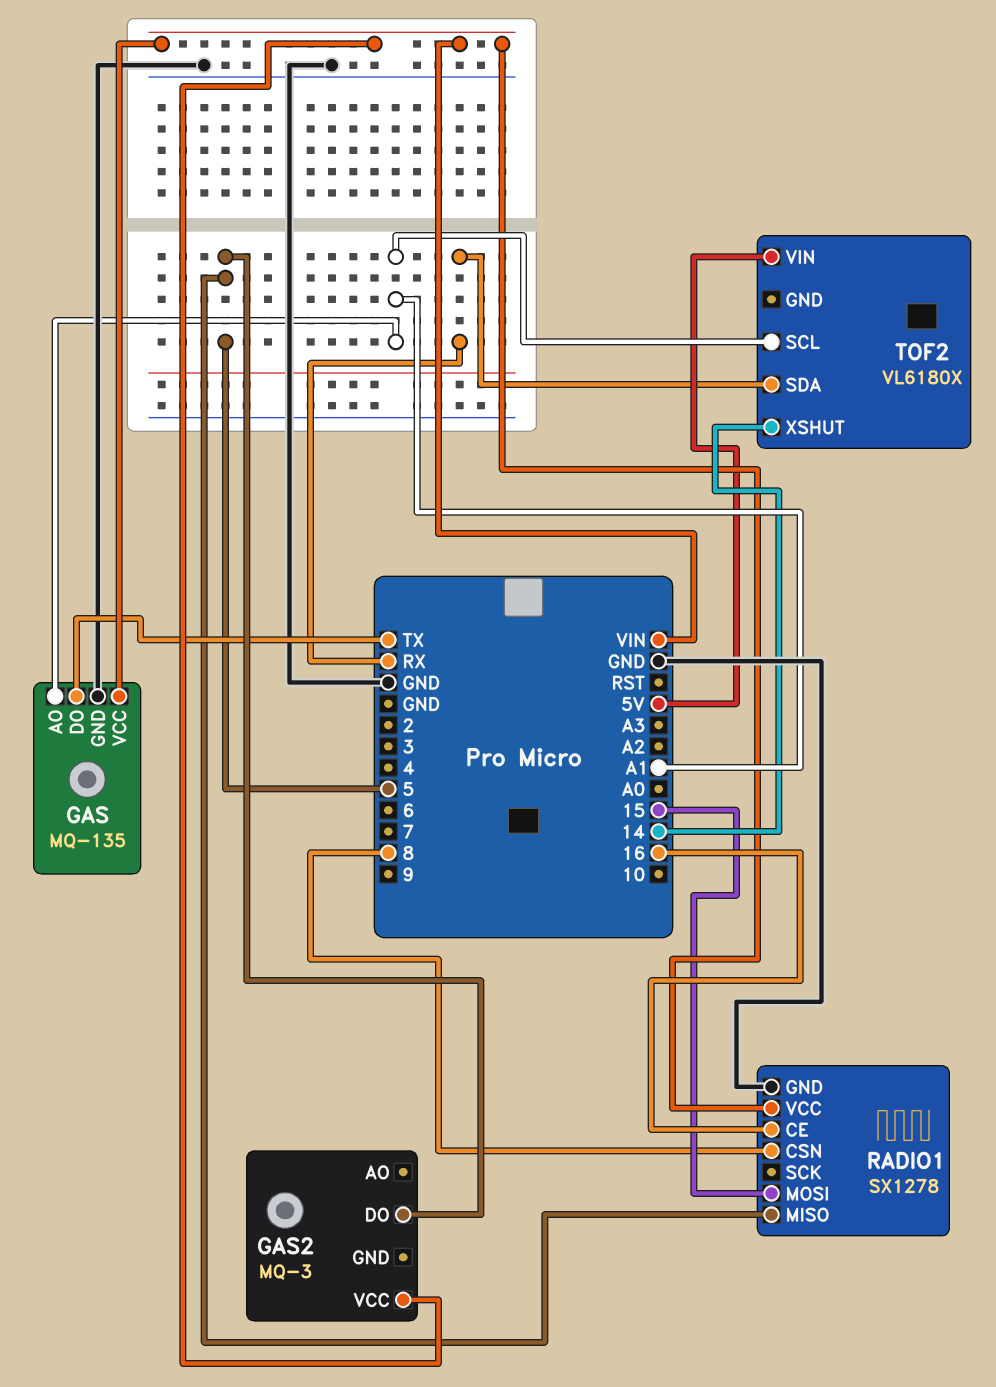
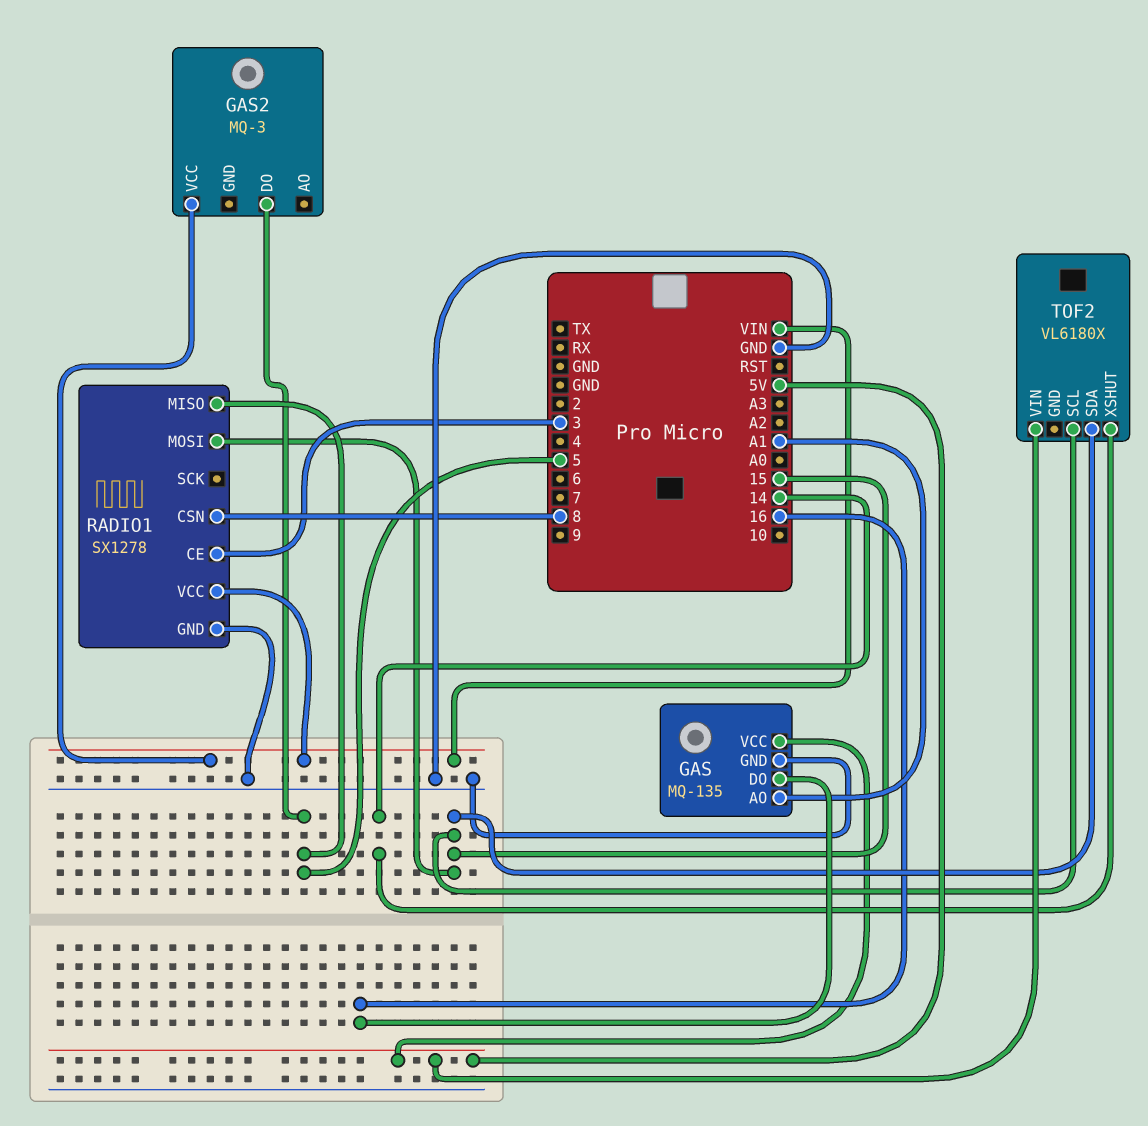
GAS pin DO: TX -> 16
GAS pin VCC: VIN -> 5V
RADIO1 pin CE: 16 -> 3
TOF2 pin SCL: A1 -> 15
TOF2 pin SDA: RX -> 15

